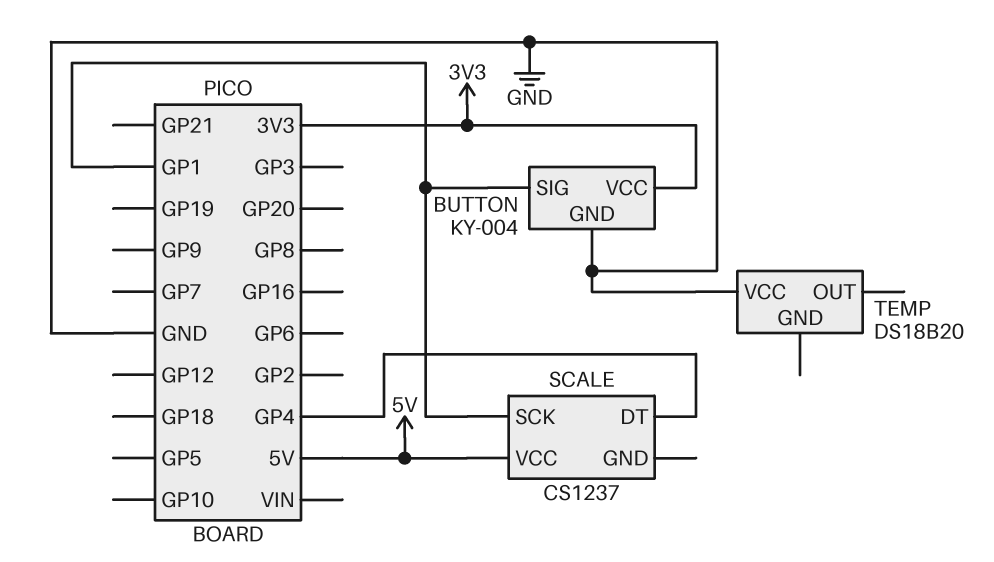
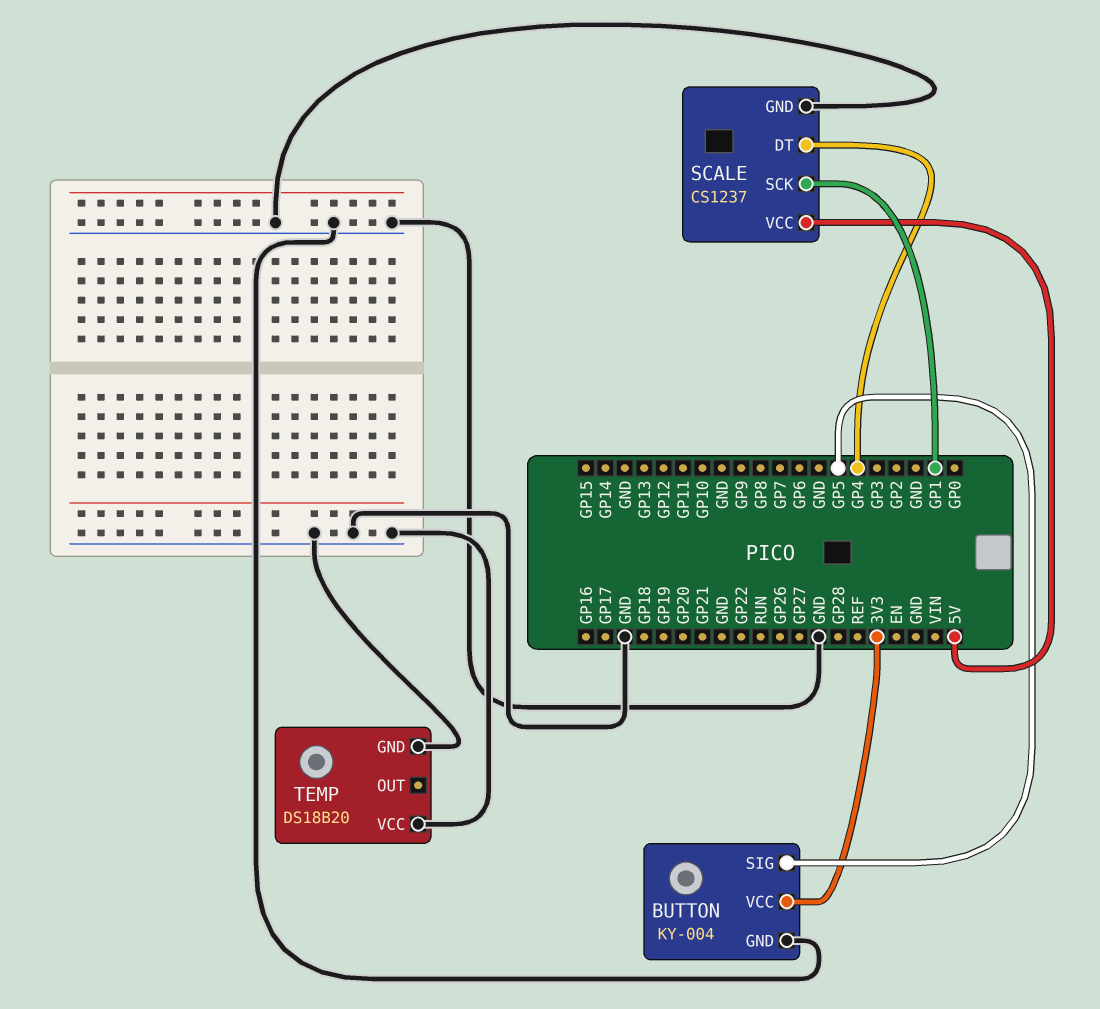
BUTTON pin SIG: GP1 -> GP5
SCALE pin GND: none -> GND
TEMP pin GND: none -> GND

